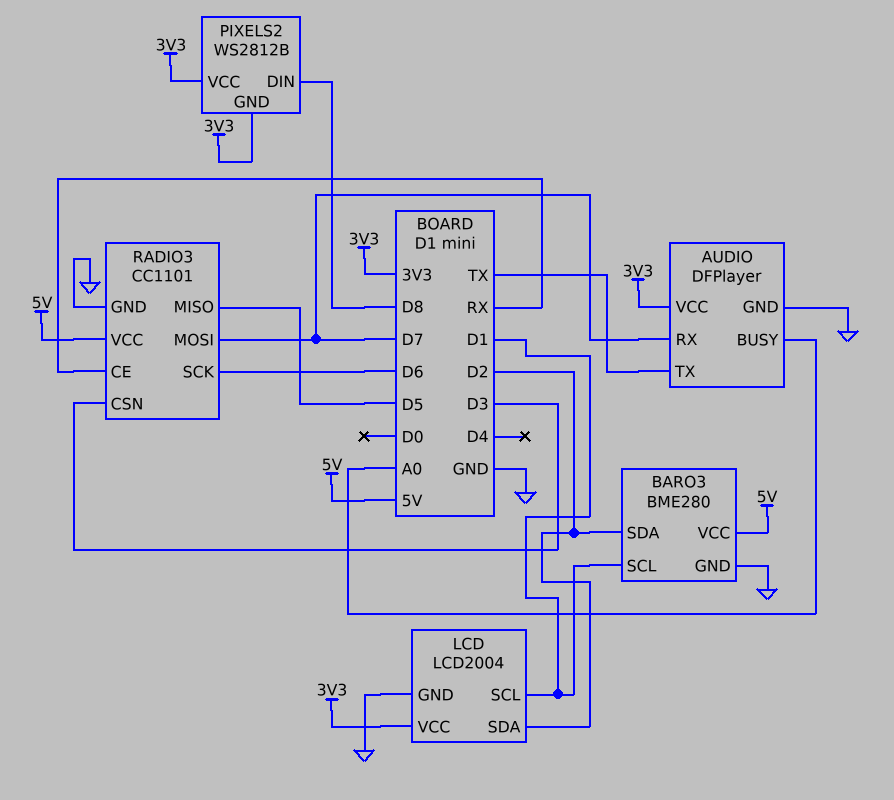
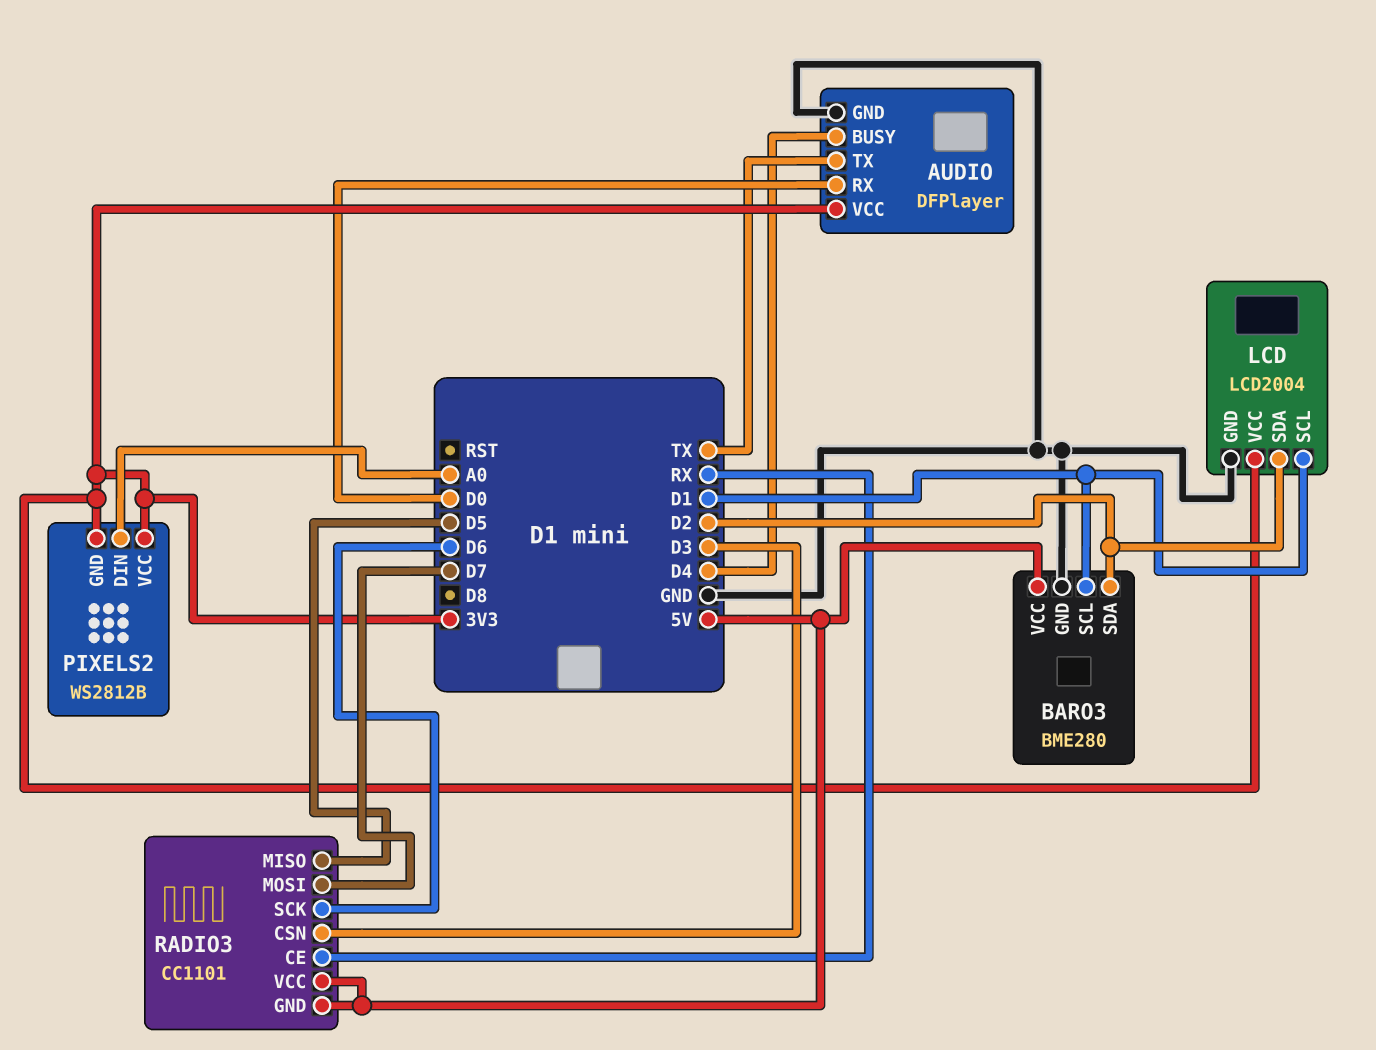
AUDIO pin BUSY: A0 -> D4
AUDIO pin RX: D7 -> D0
PIXELS2 pin DIN: D8 -> A0
RADIO3 pin GND: GND -> 5V

